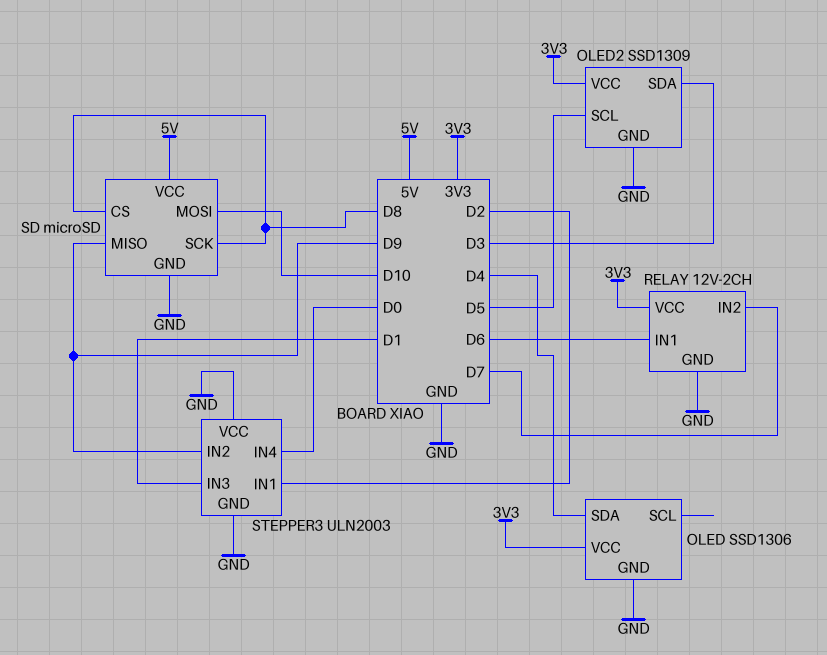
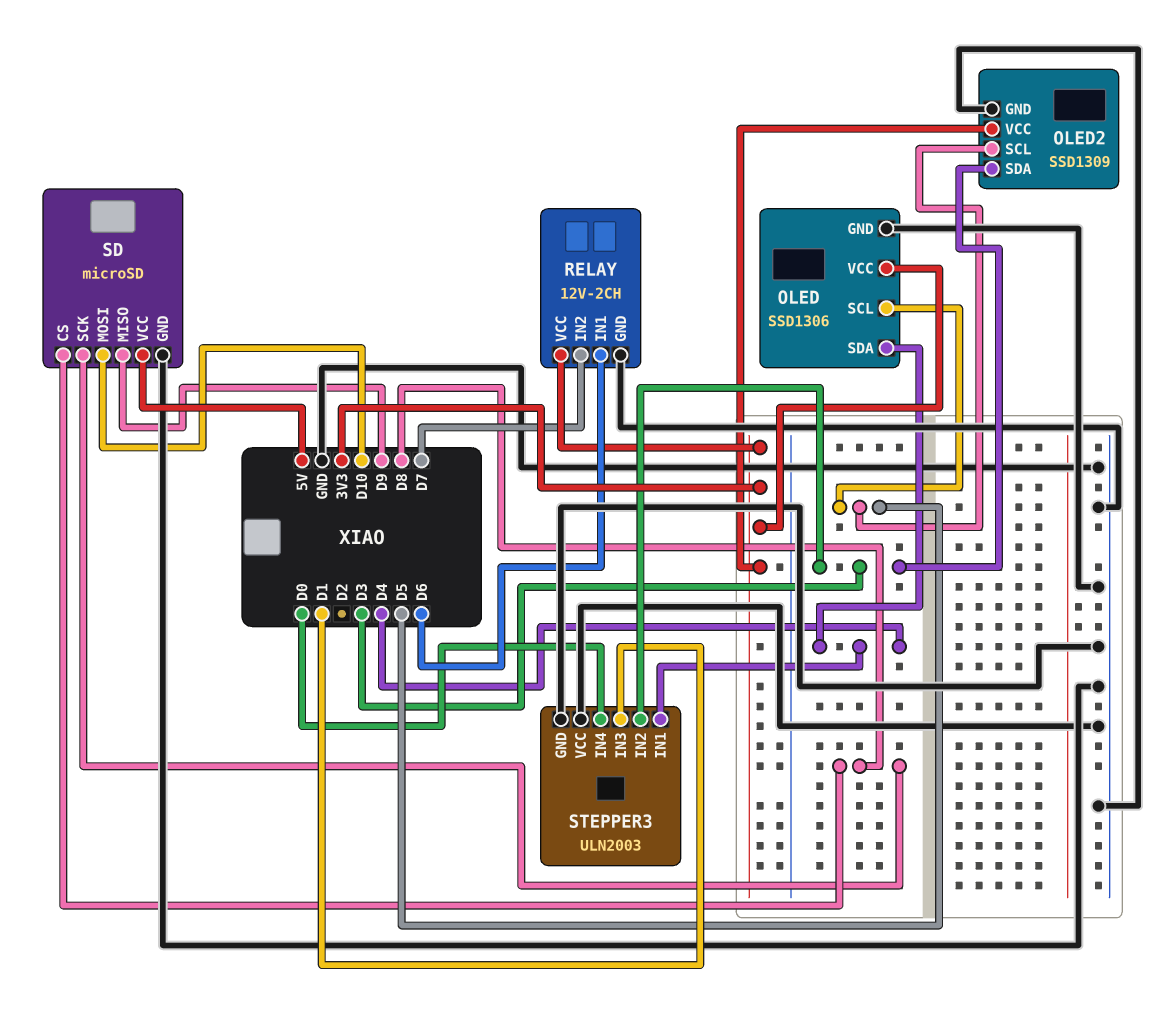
OLED pin SCL: none -> D5
STEPPER3 pin IN1: D2 -> D4
STEPPER3 pin IN2: D9 -> D3

